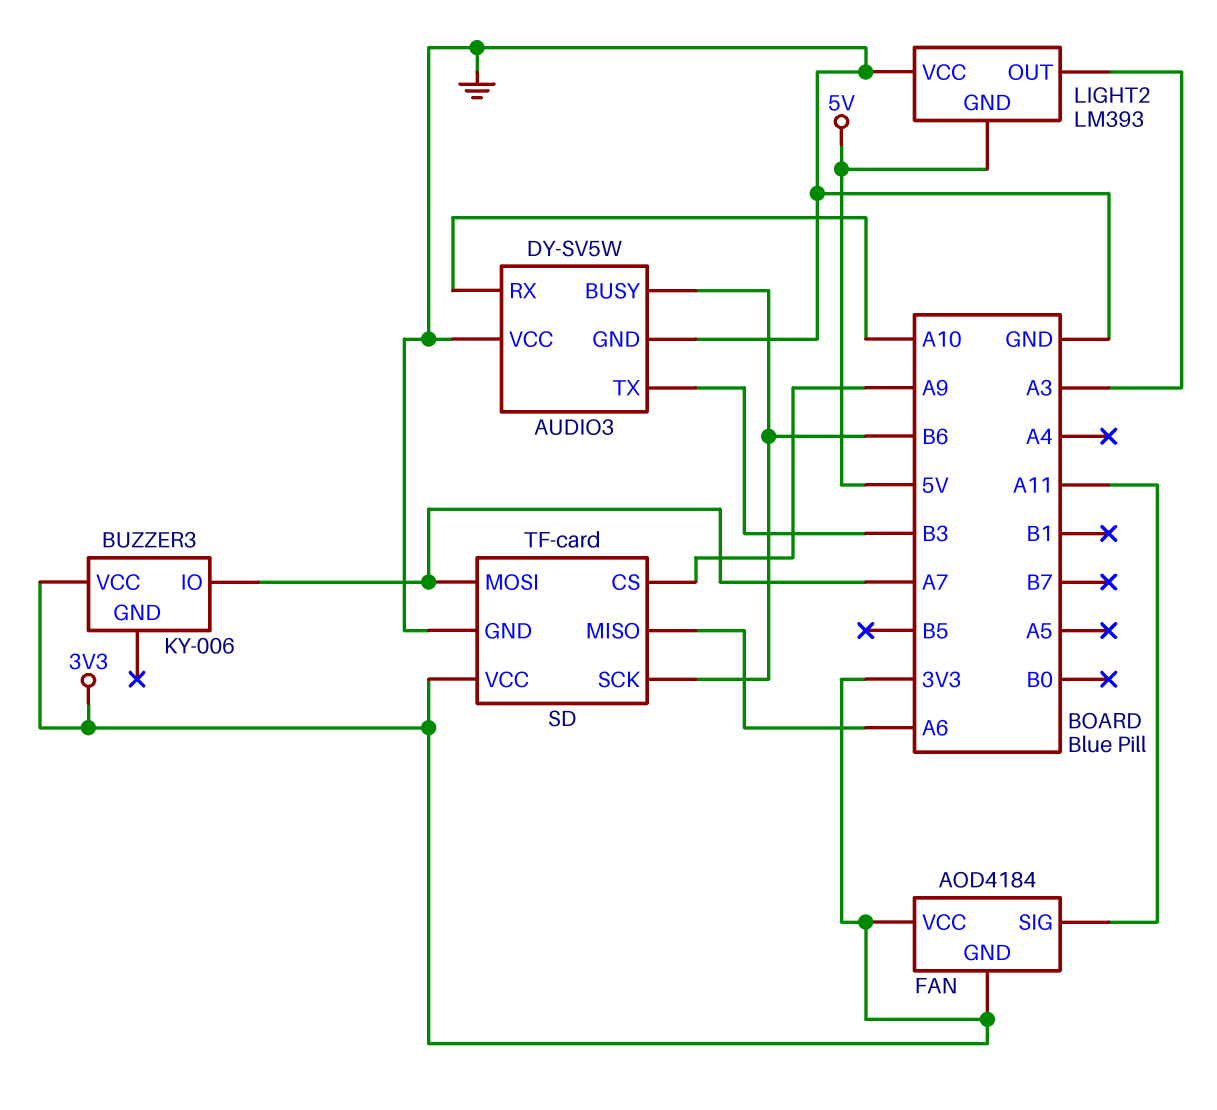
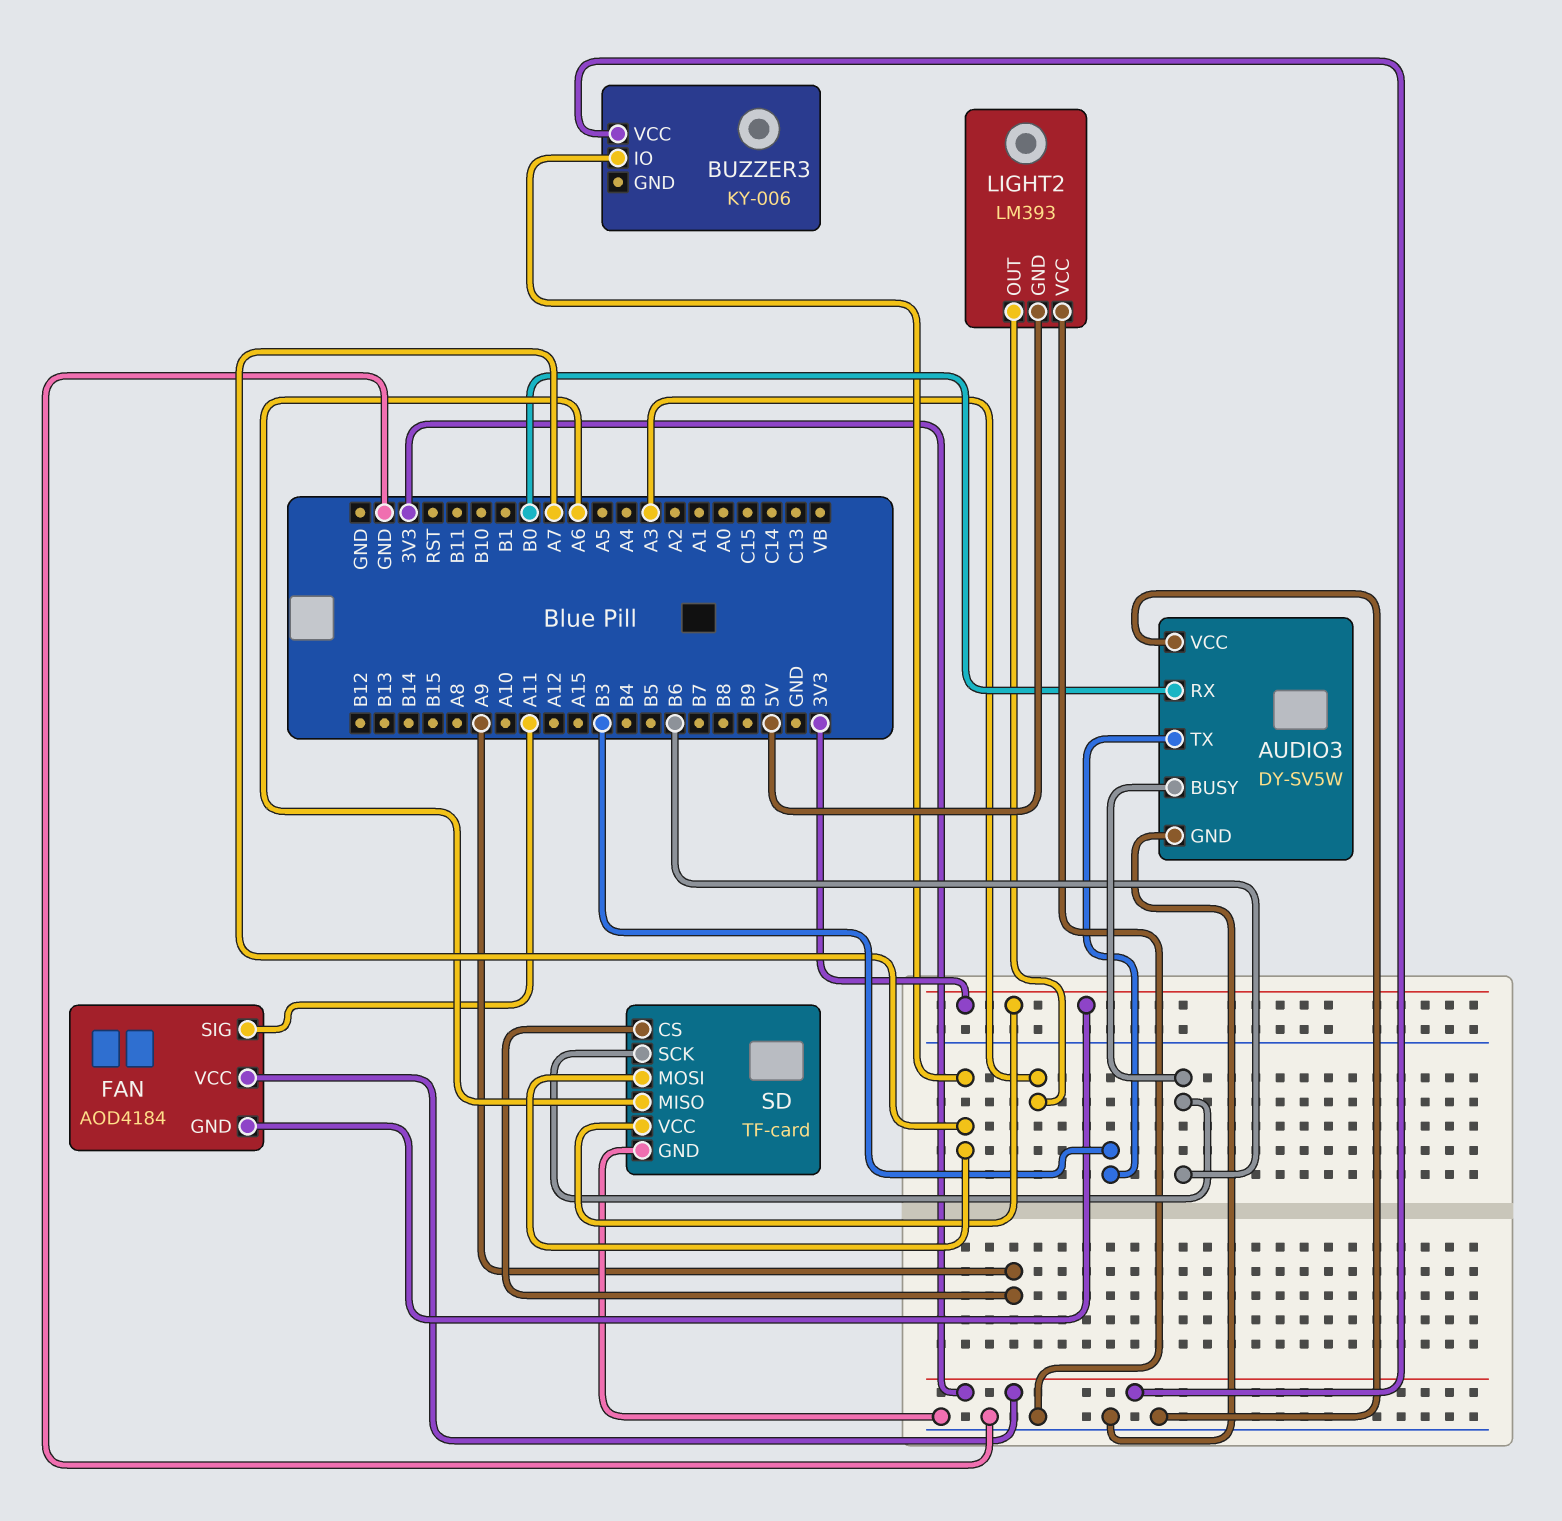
AUDIO3 pin RX: A10 -> B0

